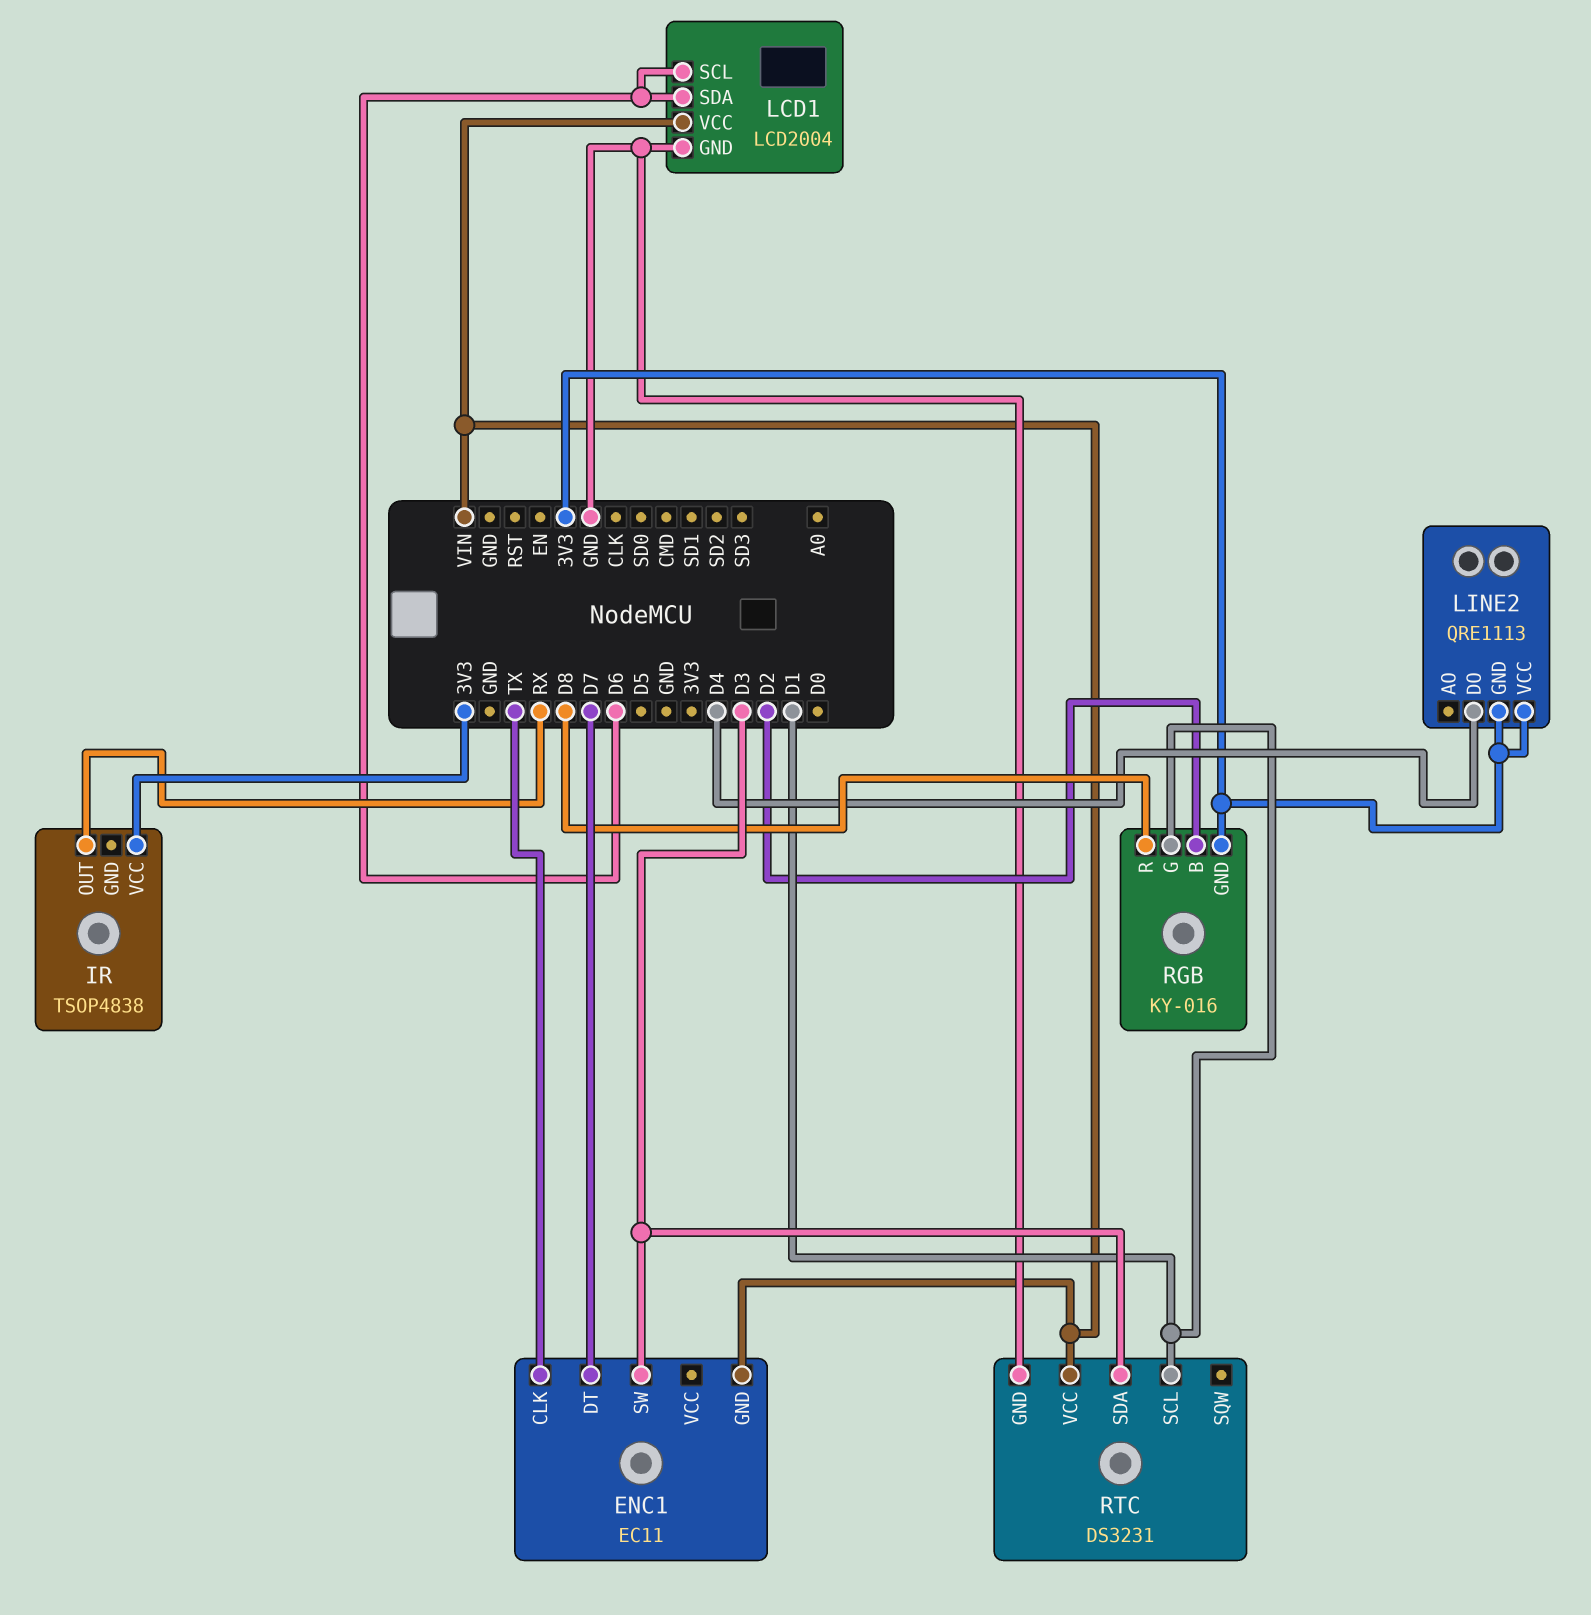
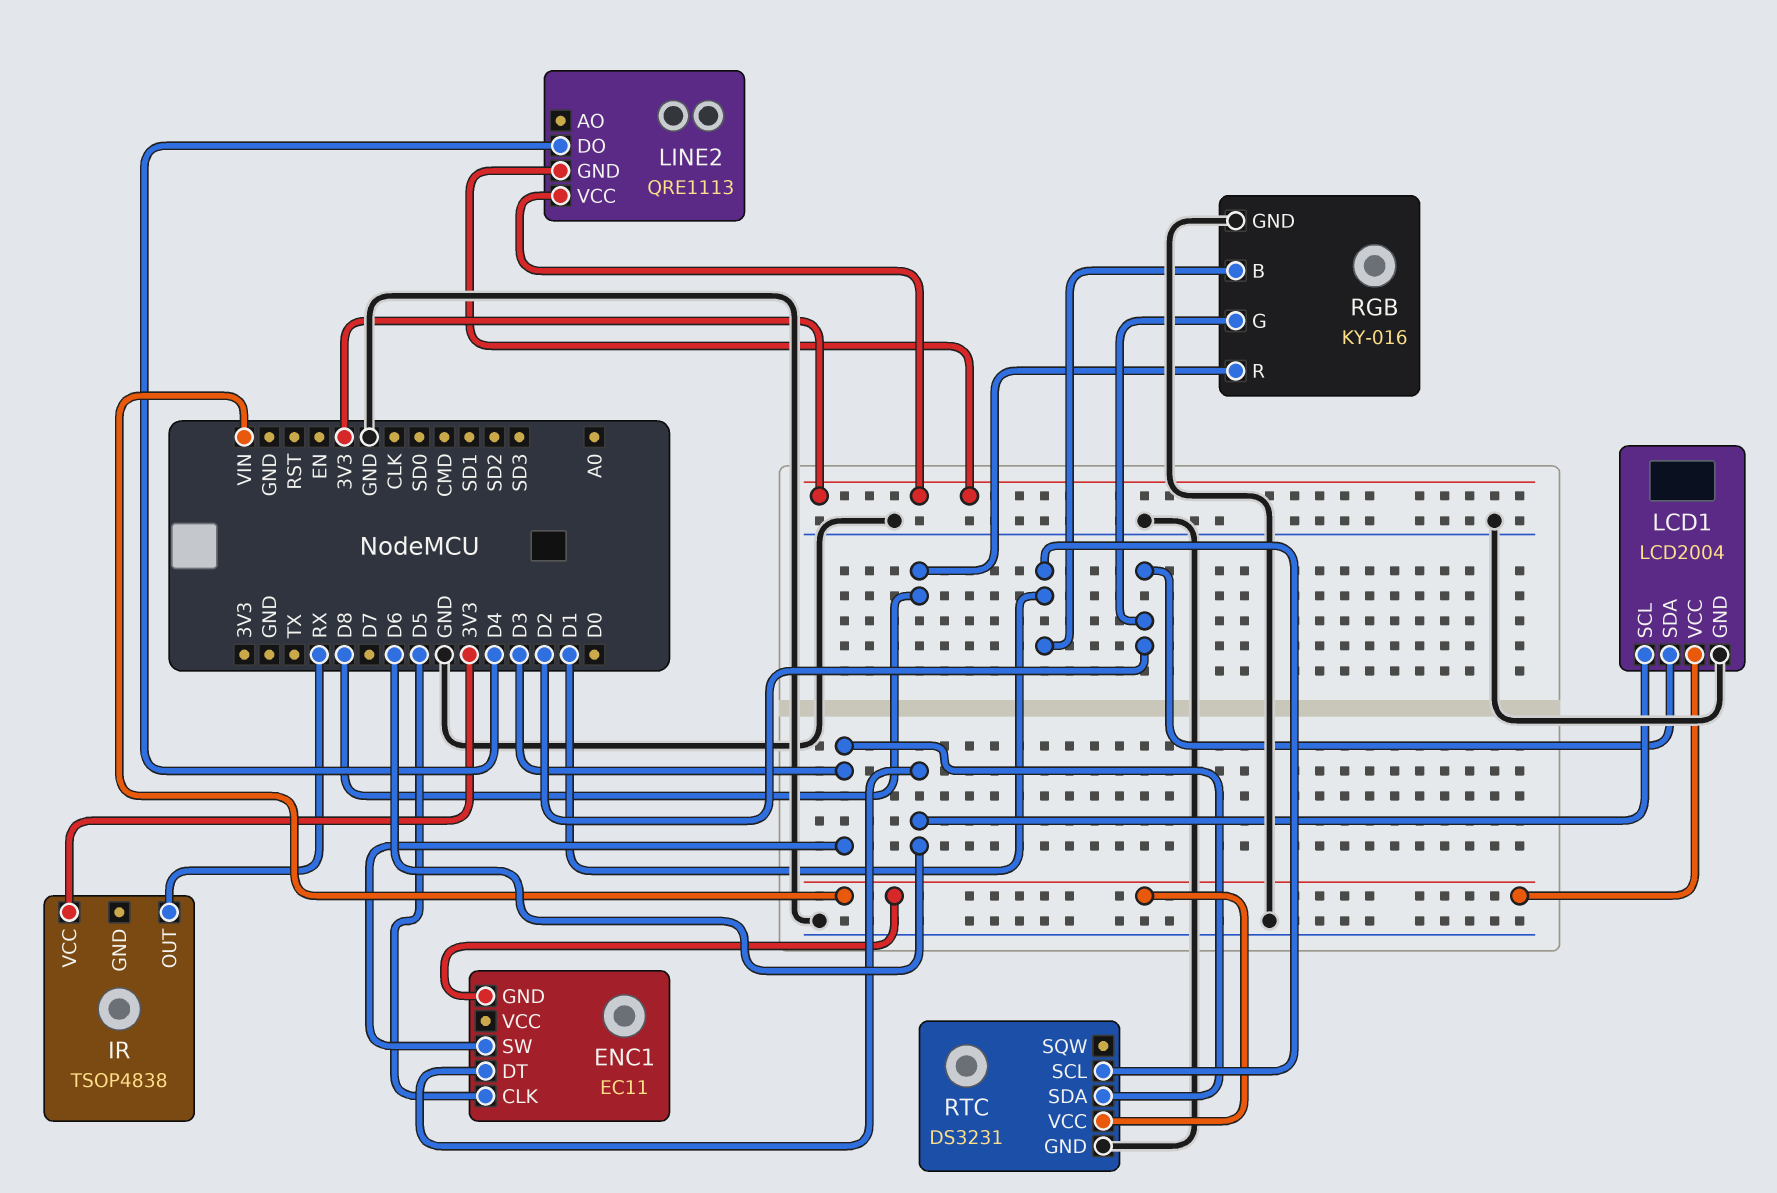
ENC1 pin CLK: TX -> D5
ENC1 pin DT: D7 -> D6
LCD1 pin SDA: D6 -> D2
RGB pin B: D2 -> D1
RGB pin G: D1 -> D2
RGB pin GND: 3V3 -> GND

